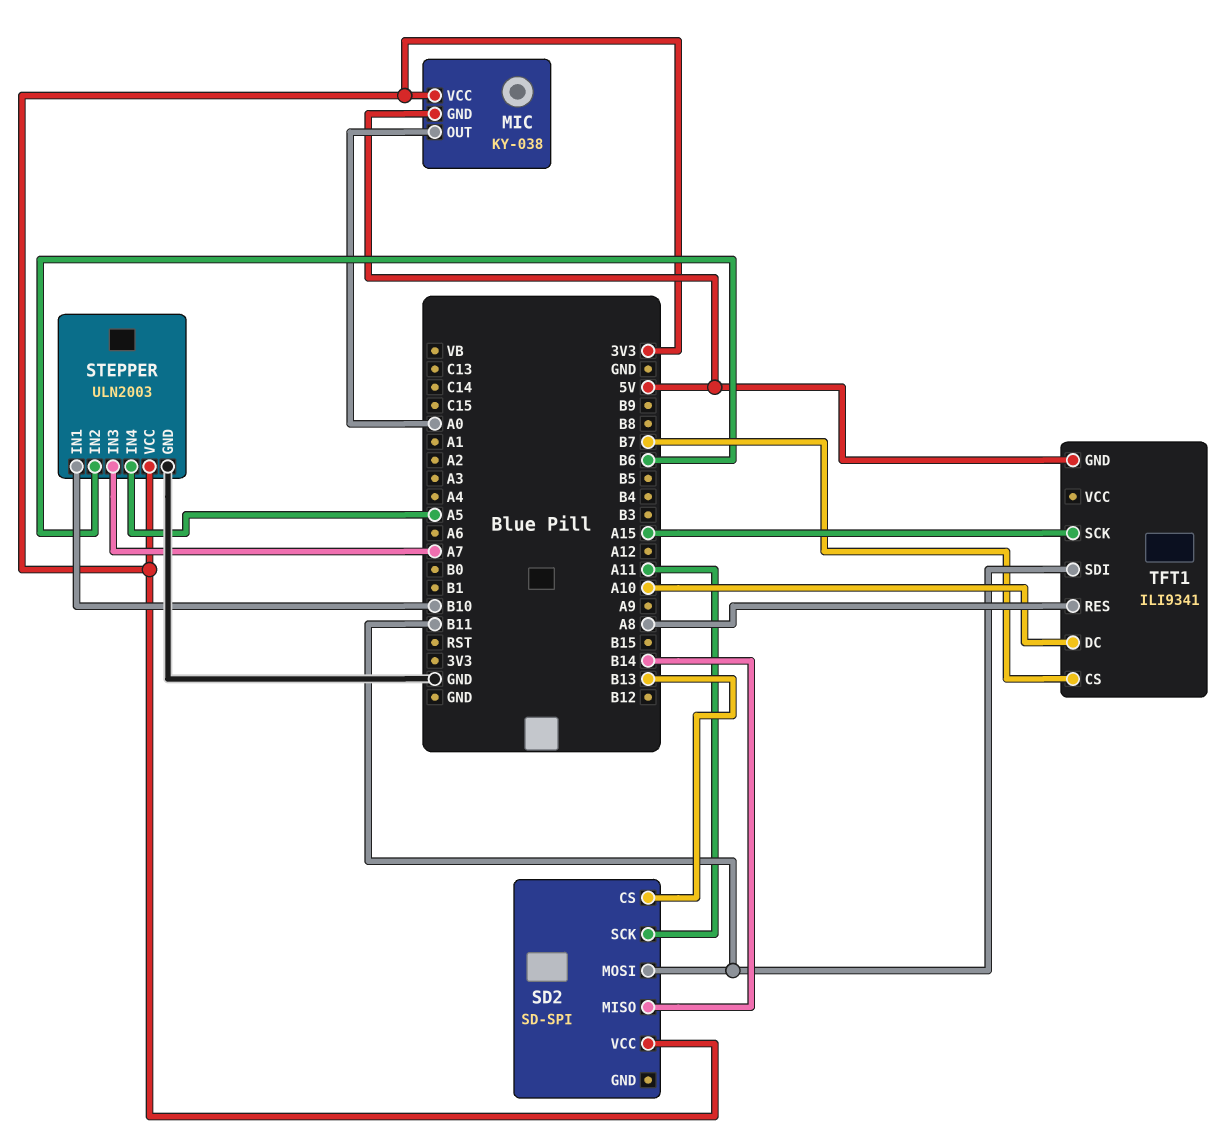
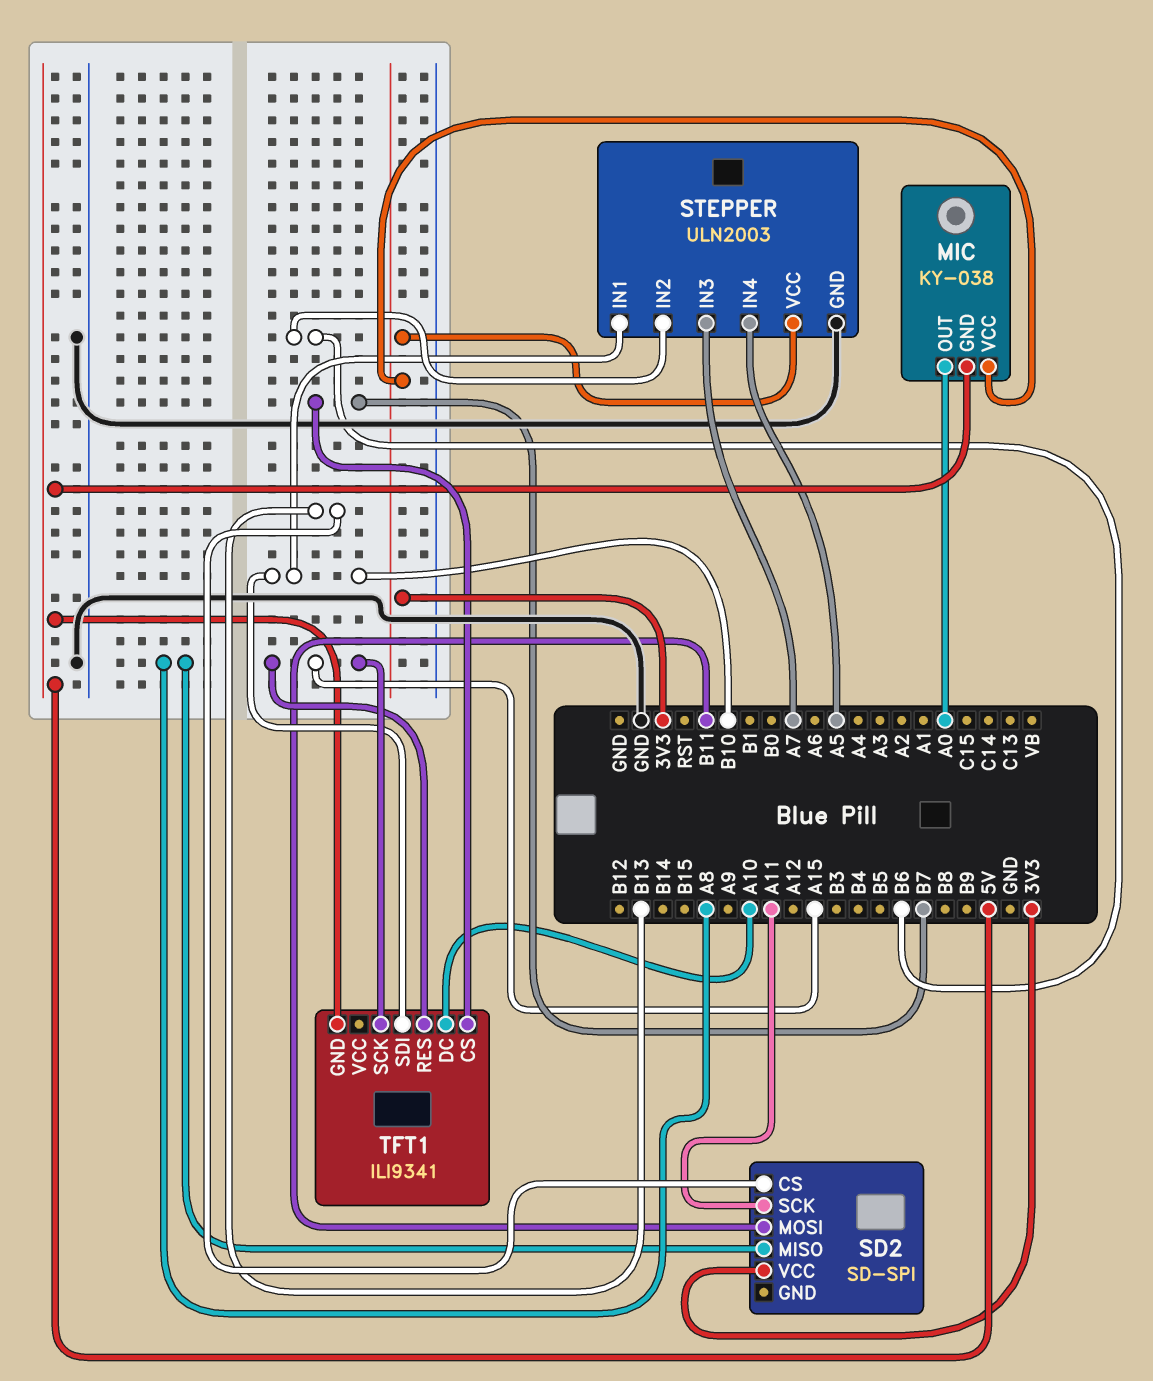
SD2 pin MISO: B14 -> A8
TFT1 pin RES: A8 -> A15
TFT1 pin SDI: B11 -> B10

